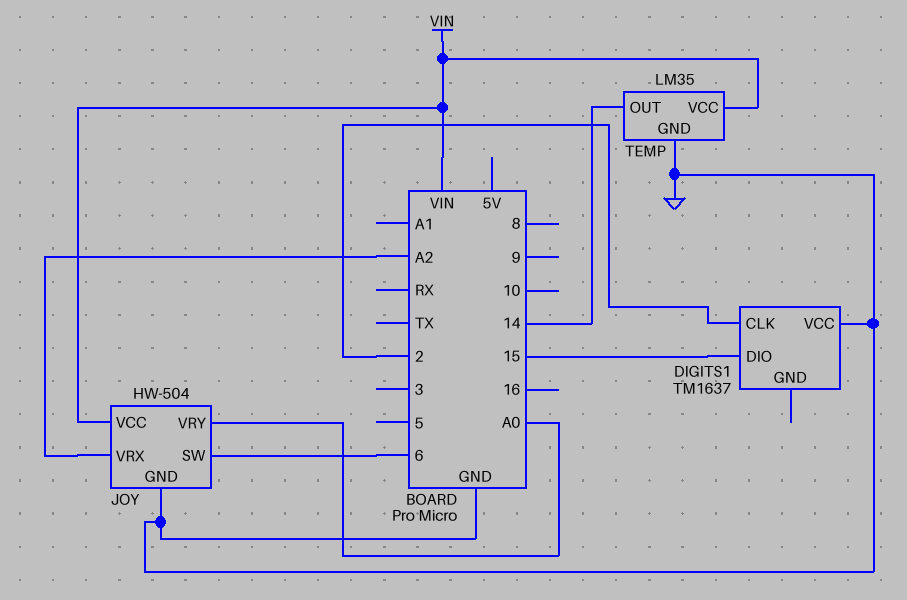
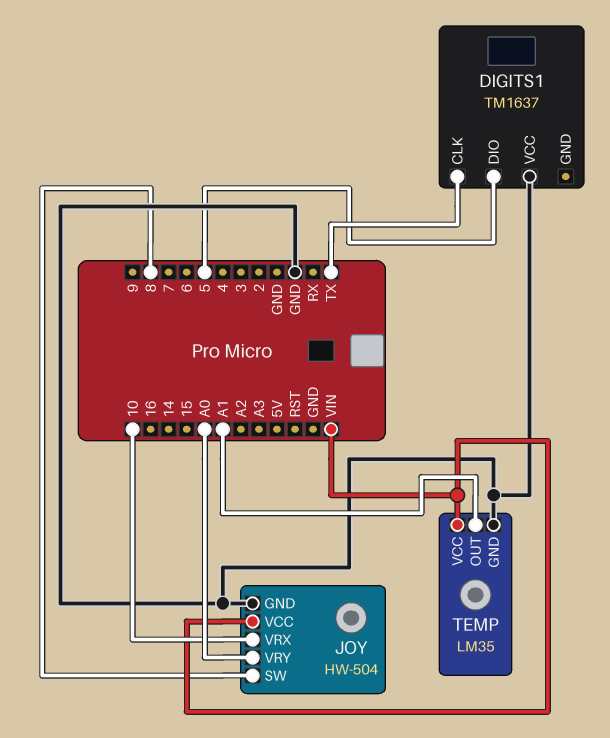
DIGITS1 pin CLK: 2 -> TX
DIGITS1 pin DIO: 15 -> 5
JOY pin SW: 6 -> 8
JOY pin VRX: A2 -> 10
TEMP pin OUT: 14 -> A1

